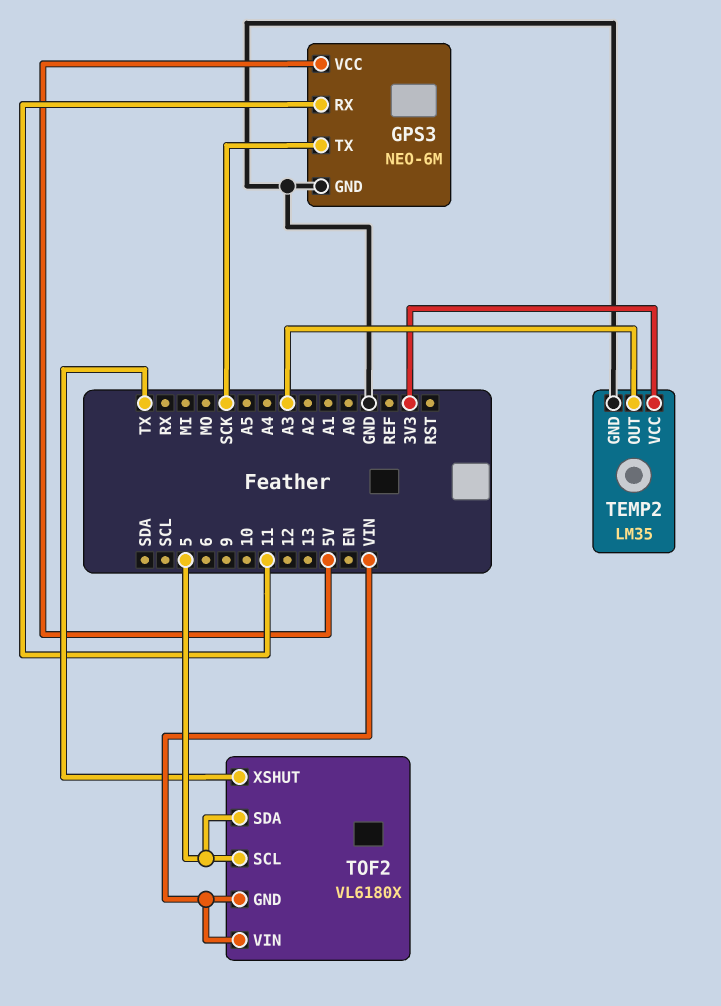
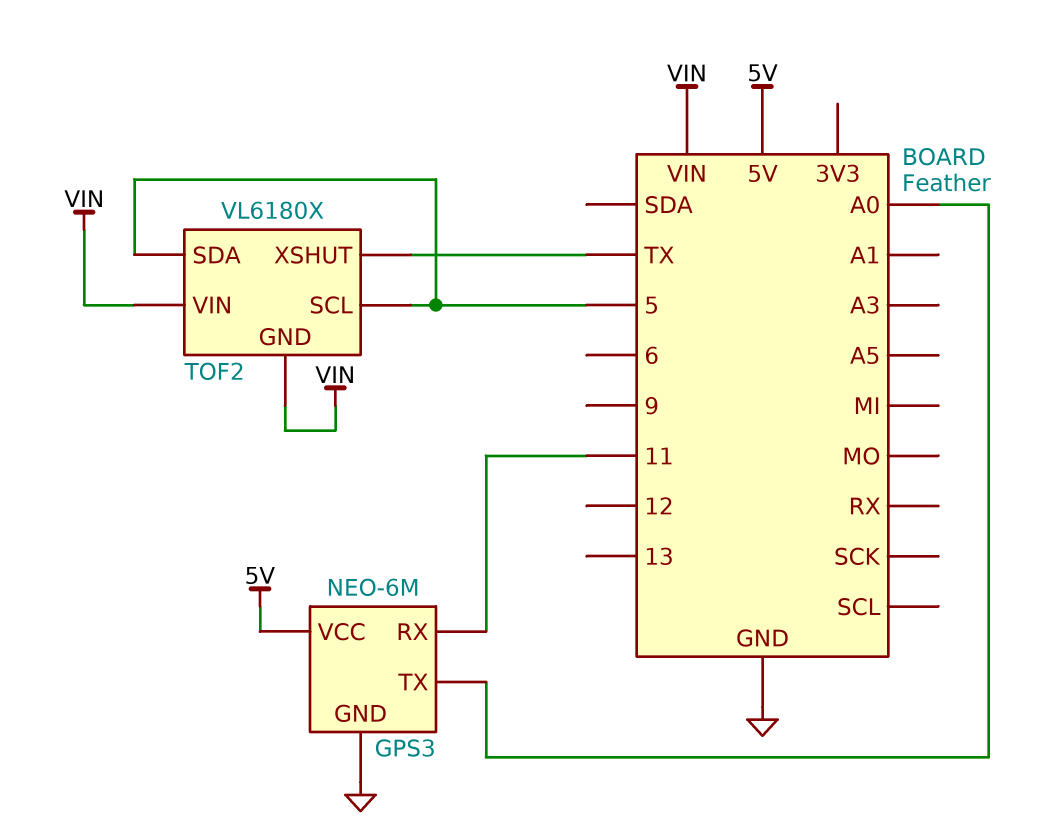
GPS3 pin TX: SCK -> A0
TEMP2: LM35 -> none
TEMP2 pin GND: GND -> none
TEMP2 pin OUT: A3 -> none
TEMP2 pin VCC: 3V3 -> none

